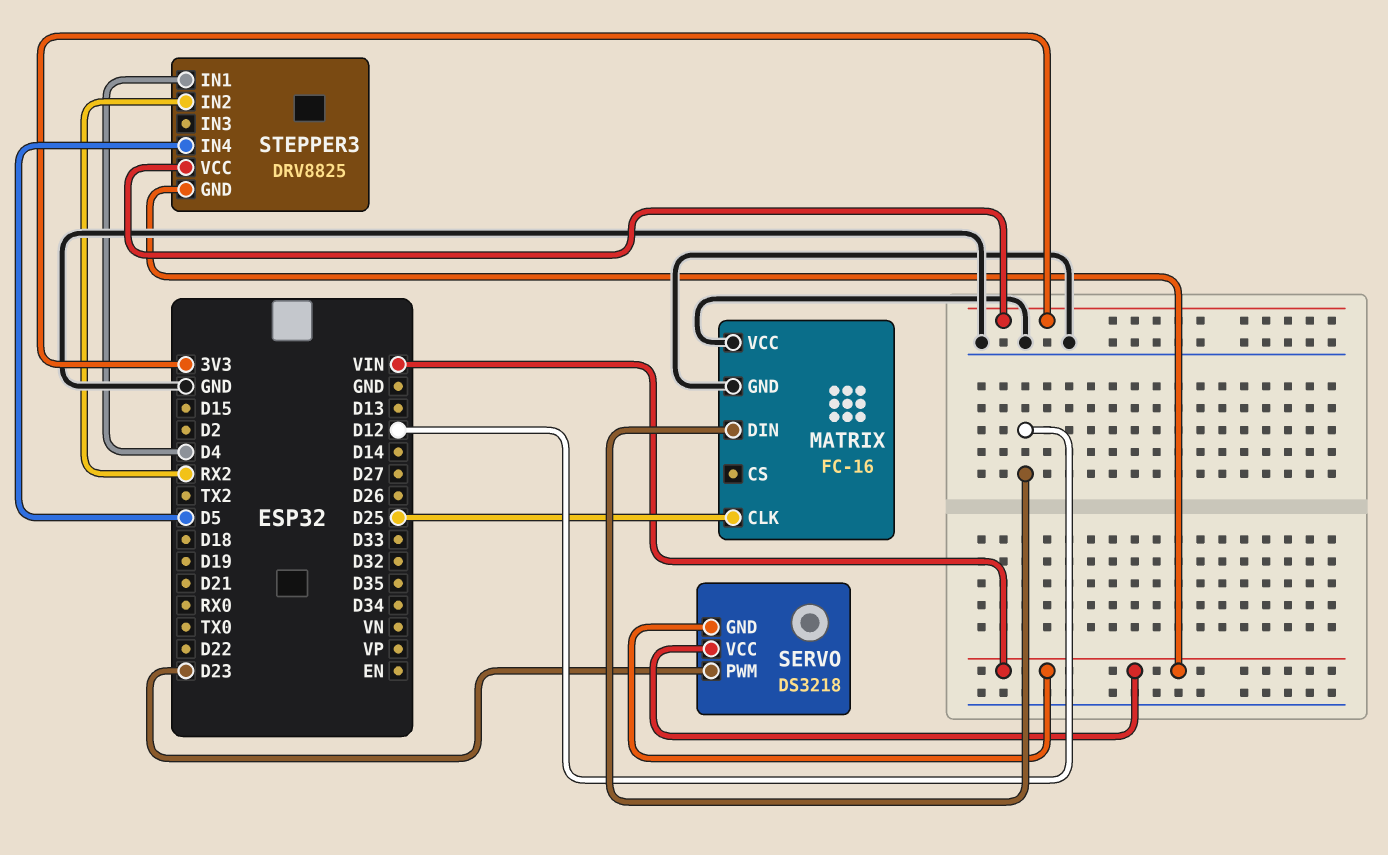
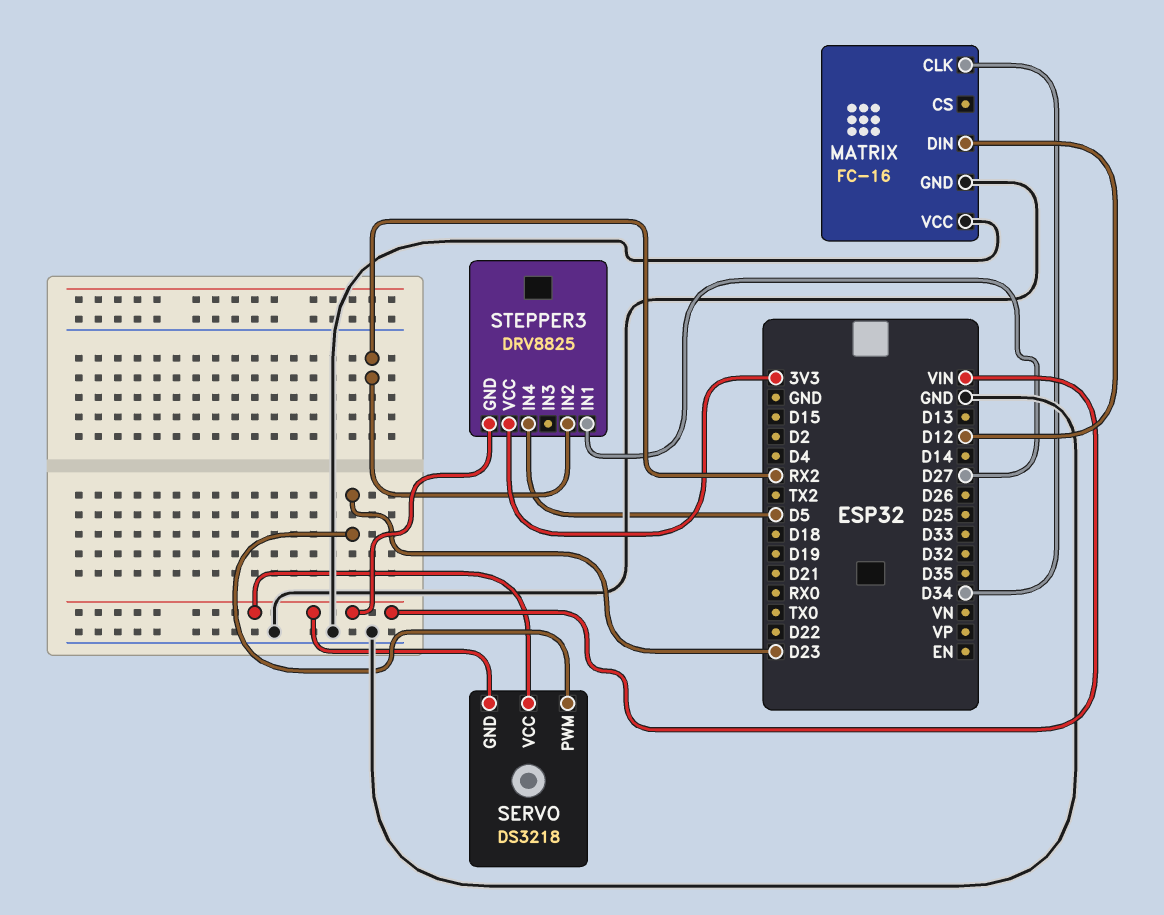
MATRIX pin CLK: D25 -> D34
STEPPER3 pin IN1: D4 -> D27

